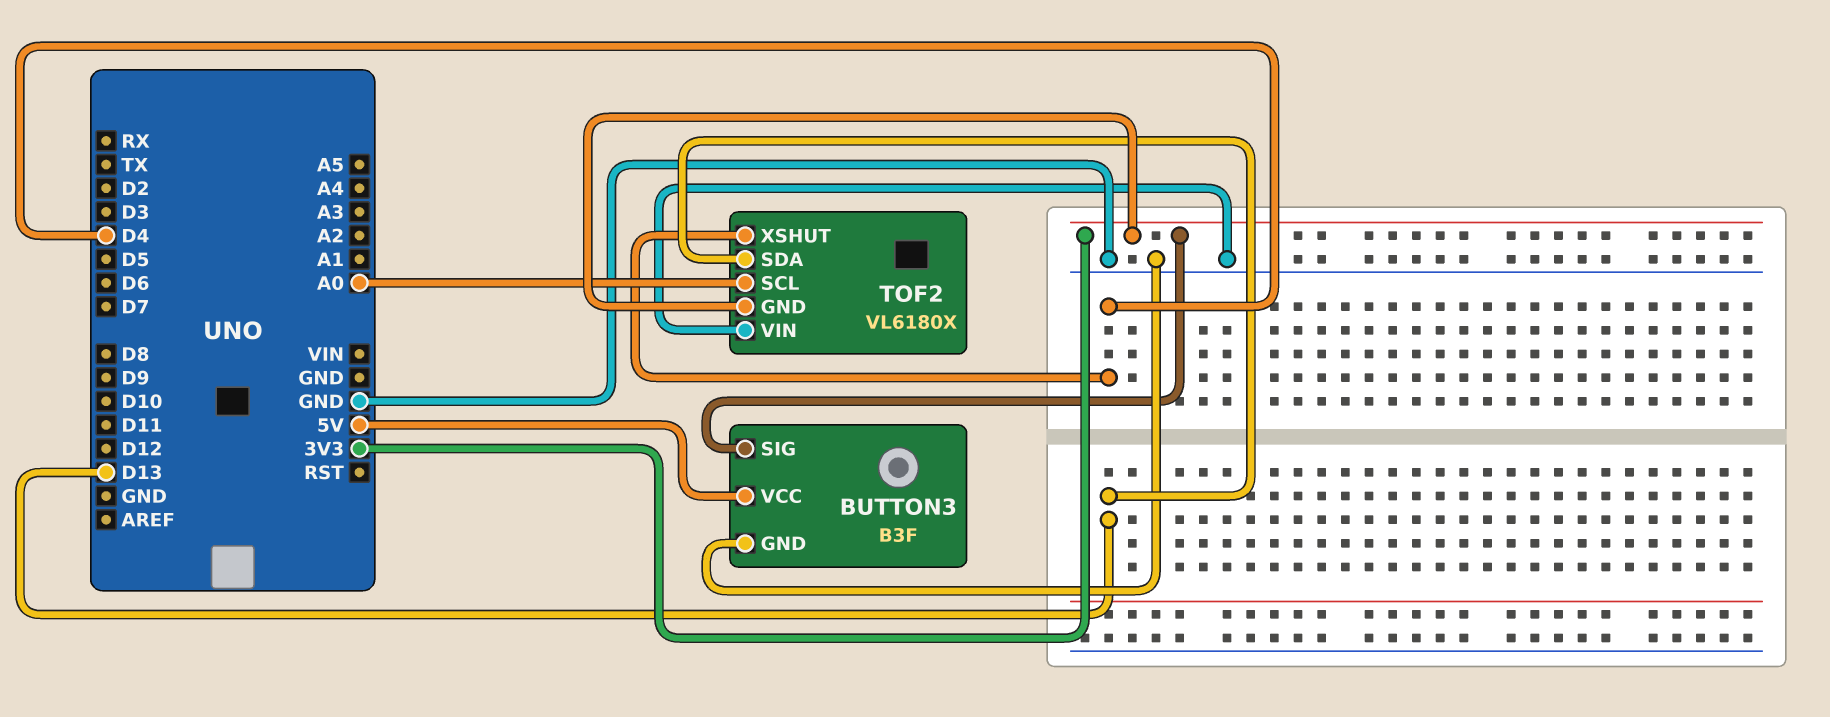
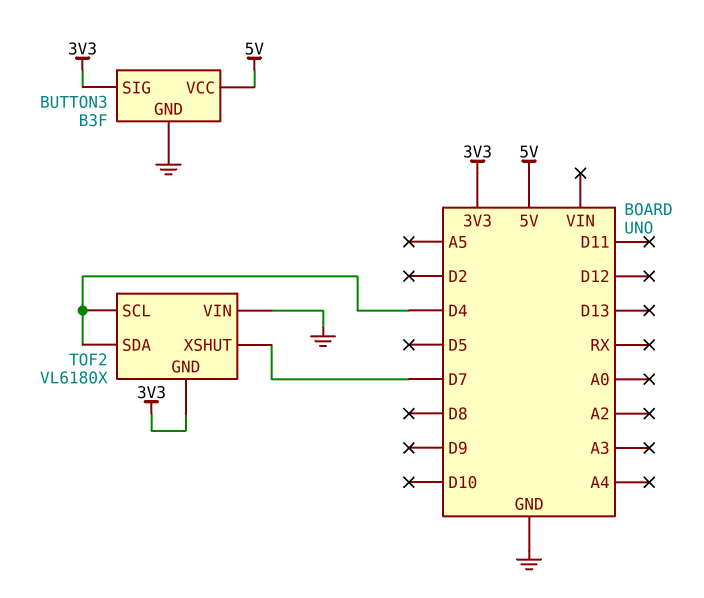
TOF2 pin SCL: A0 -> D4
TOF2 pin SDA: D13 -> D4
TOF2 pin XSHUT: D4 -> D7

